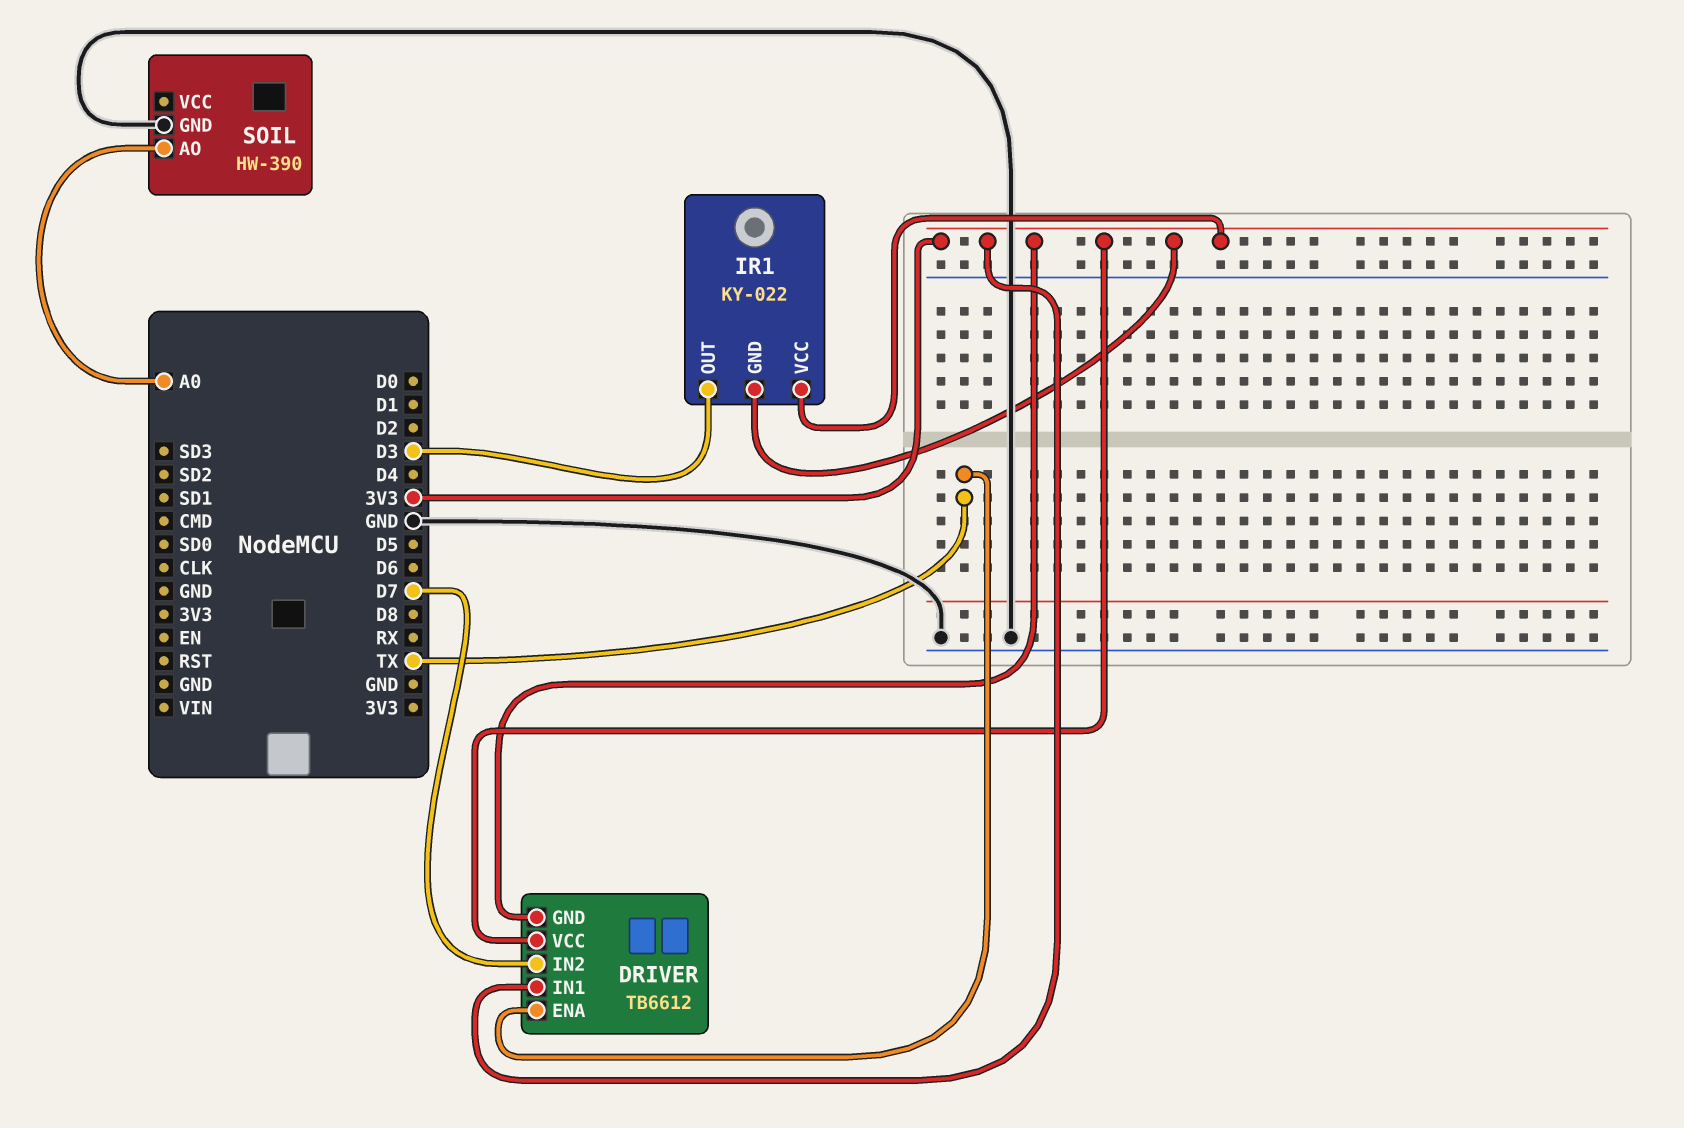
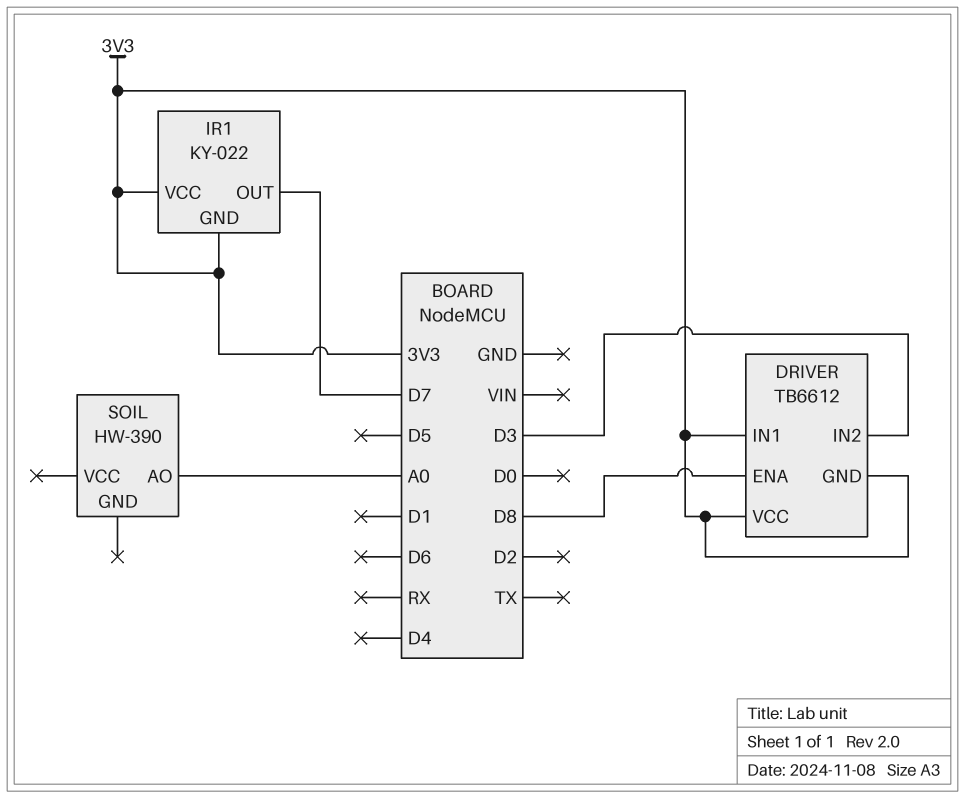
DRIVER pin ENA: TX -> D8
DRIVER pin IN2: D7 -> D3
IR1 pin OUT: D3 -> D7
SOIL pin GND: GND -> none

